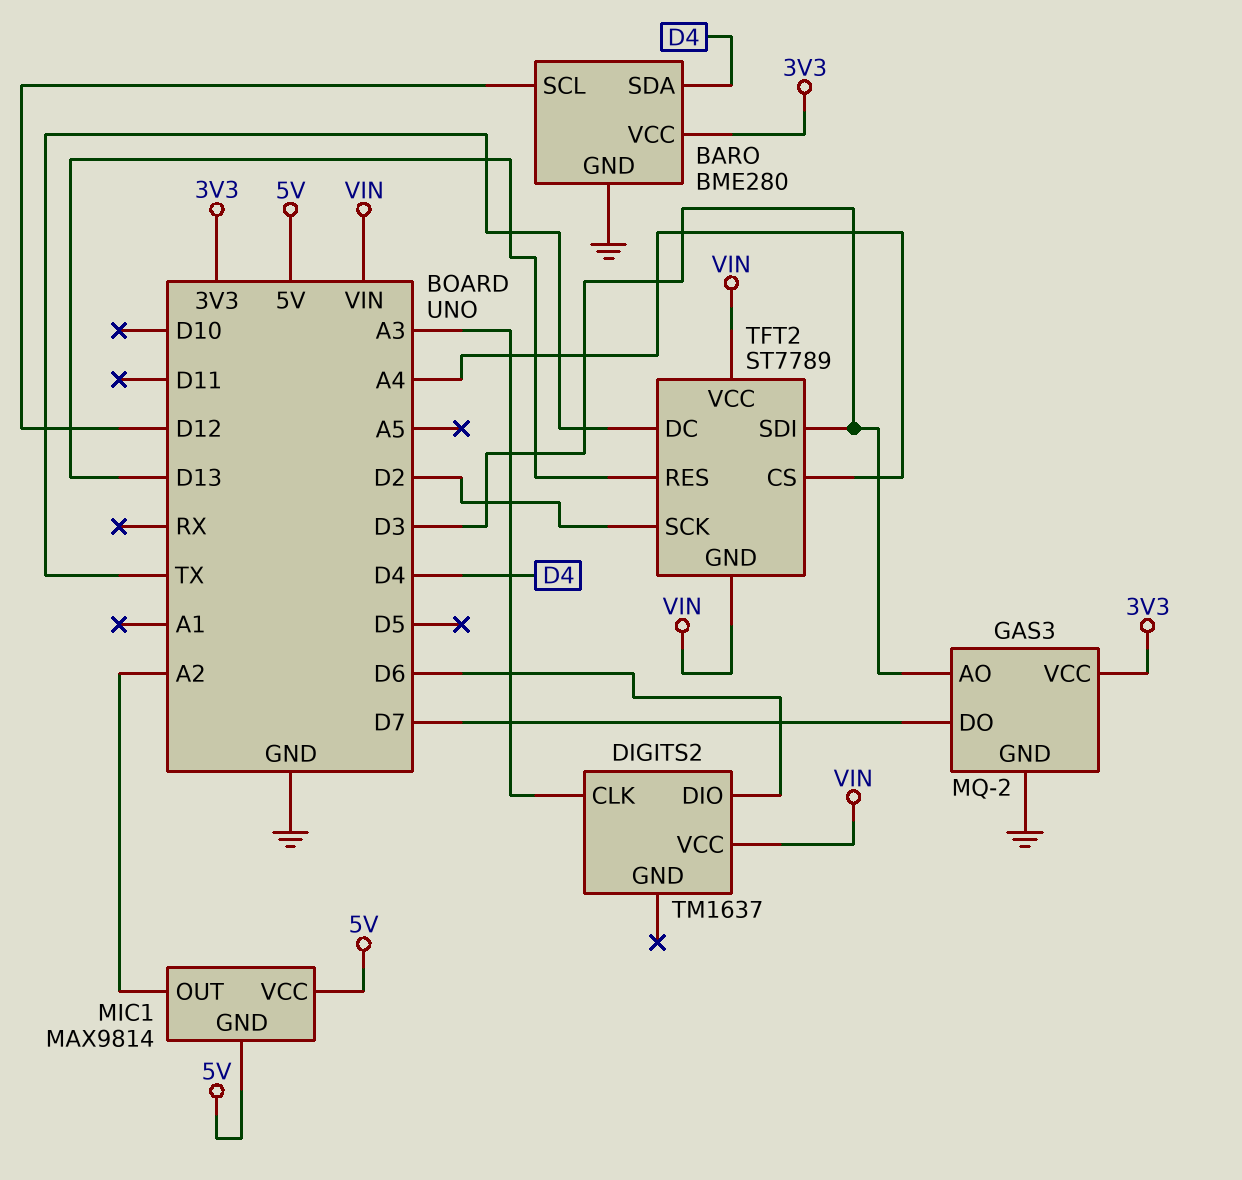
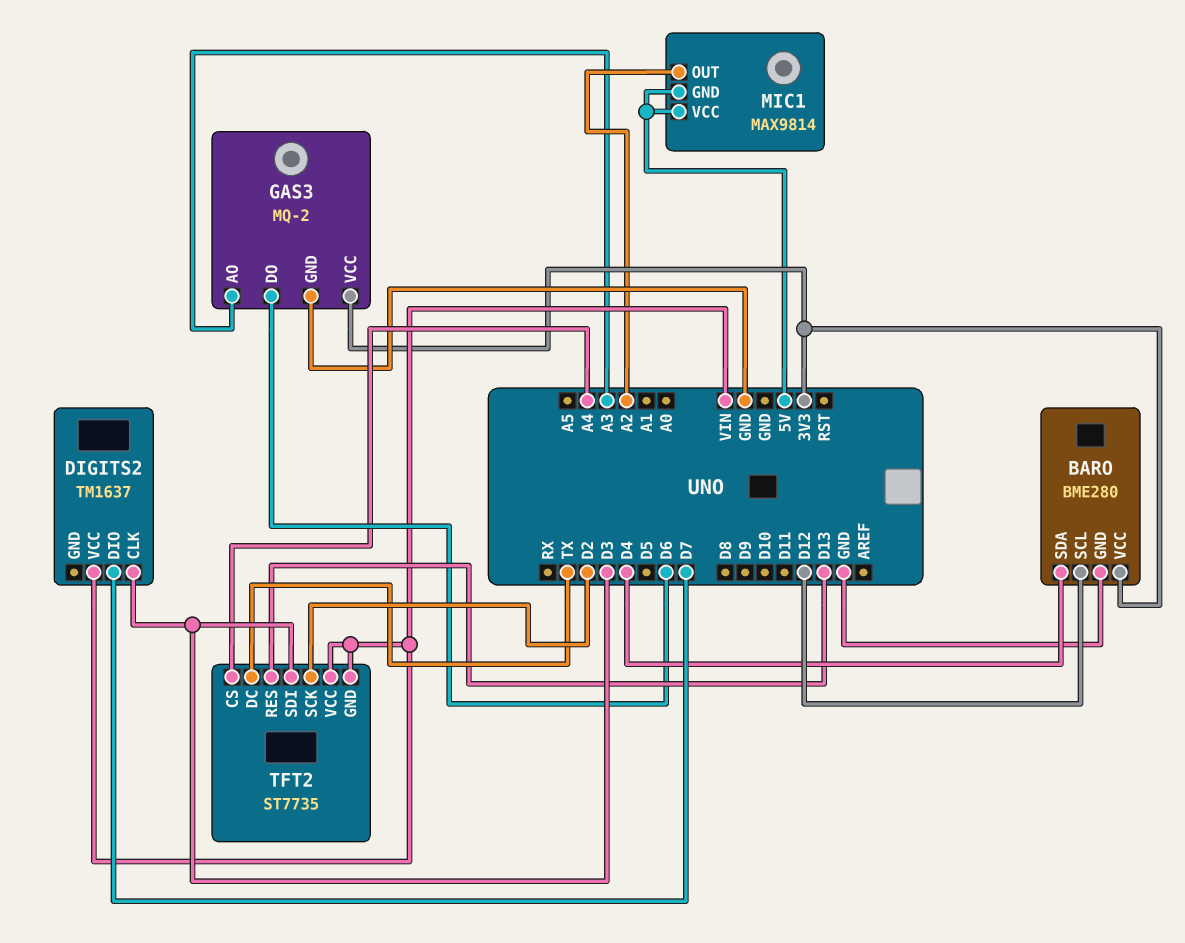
DIGITS2 pin CLK: A3 -> D3
DIGITS2 pin DIO: D6 -> D7
GAS3 pin AO: D3 -> A3
GAS3 pin DO: D7 -> D6
TFT2: ST7789 -> ST7735

